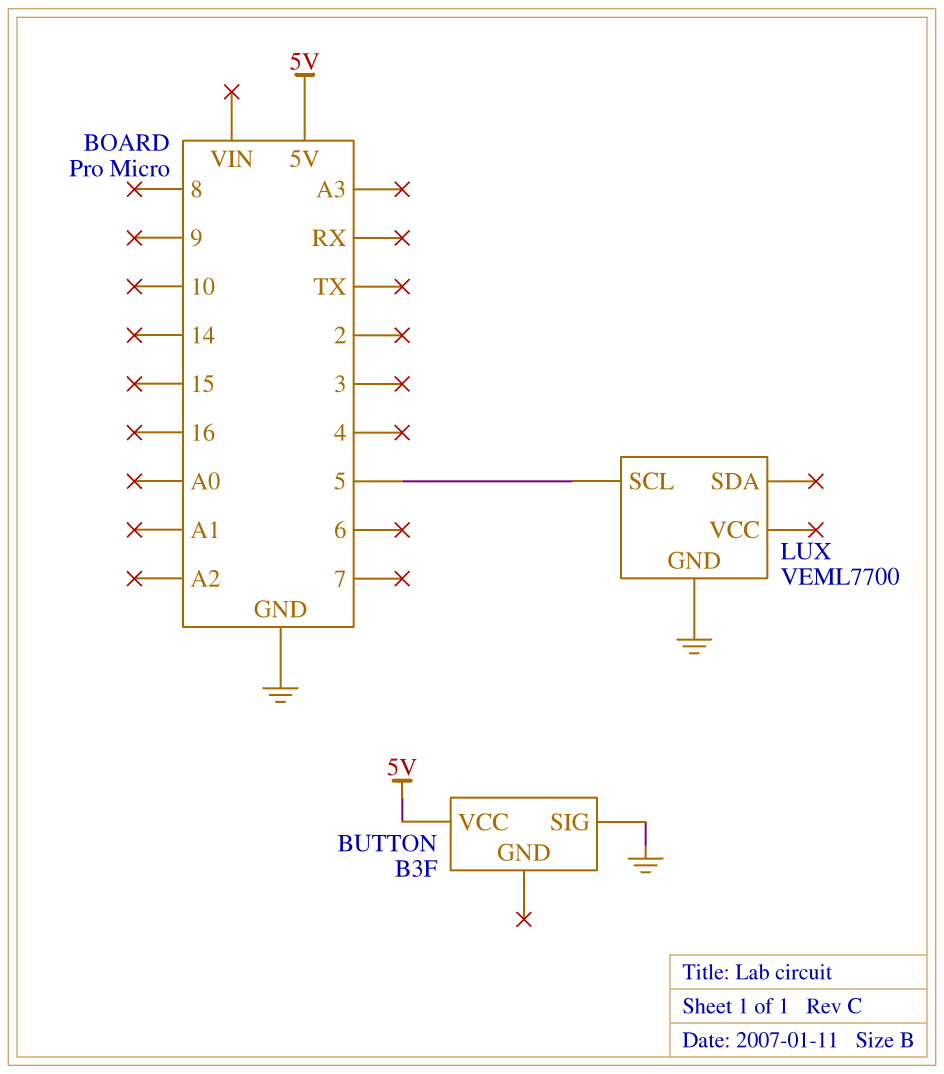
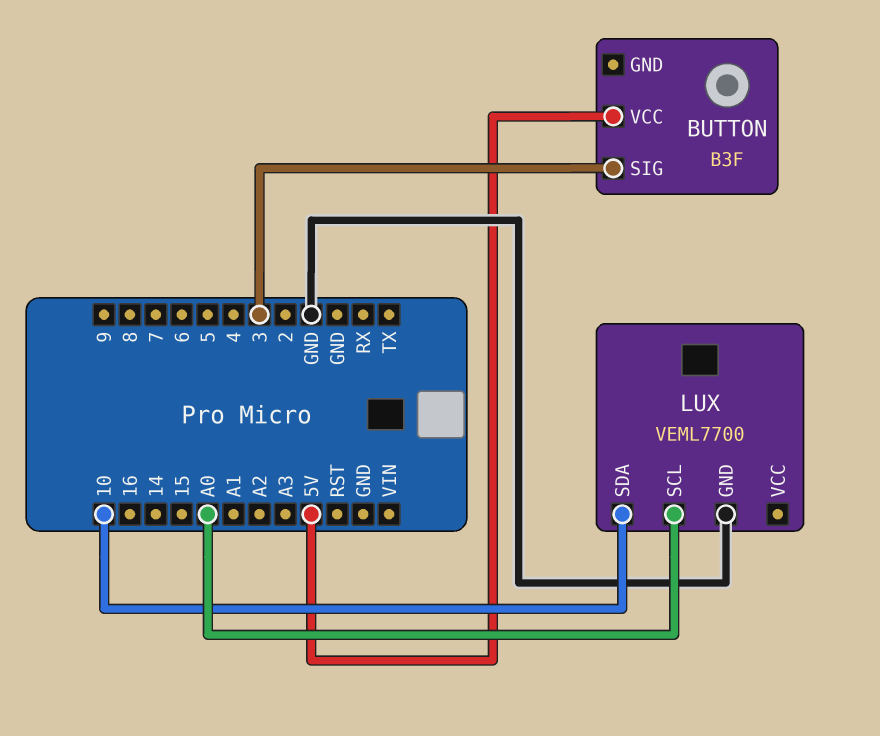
BUTTON pin SIG: GND -> 3
LUX pin SCL: 5 -> A0
LUX pin SDA: none -> 10

